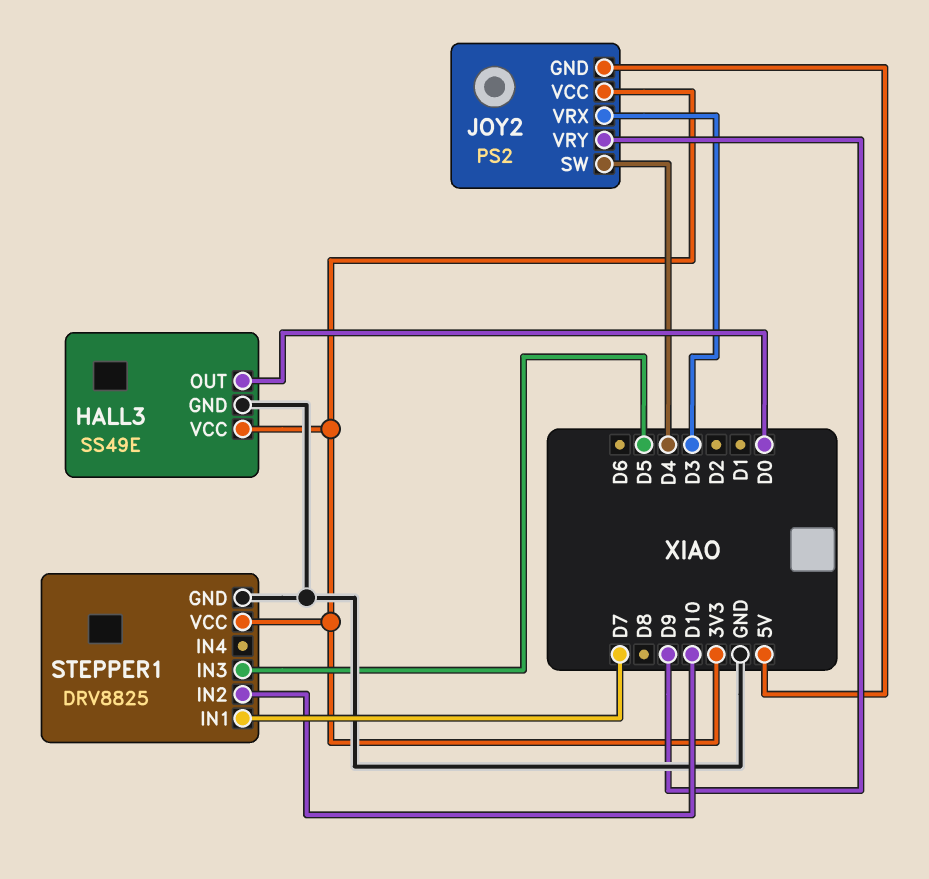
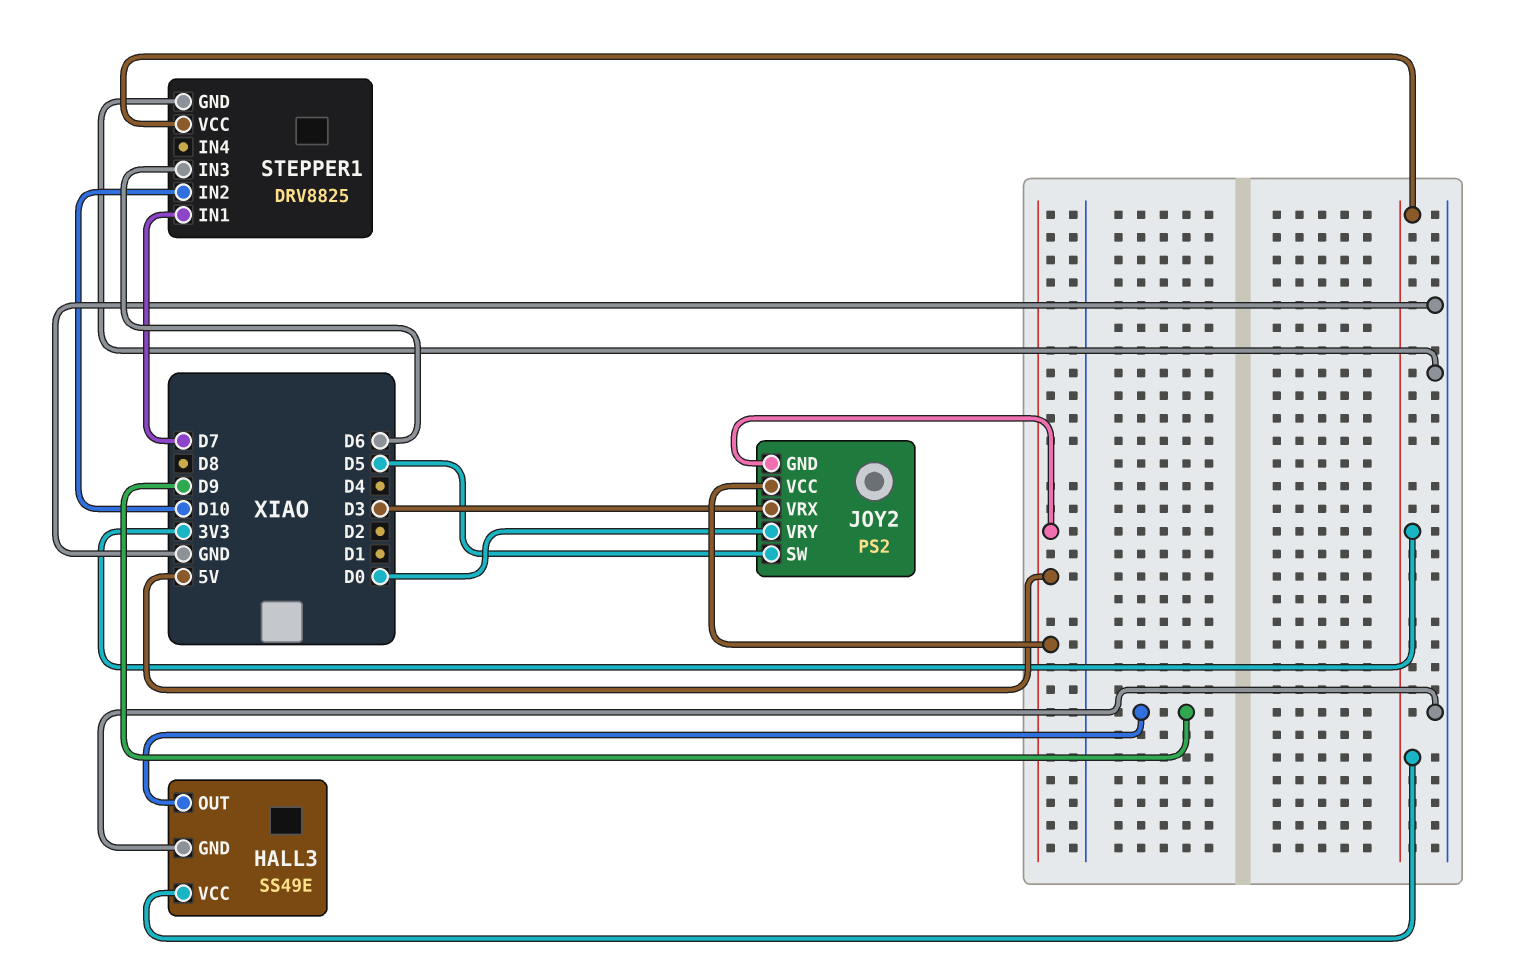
HALL3 pin OUT: D0 -> D9
JOY2 pin SW: D4 -> D5
JOY2 pin VCC: 3V3 -> 5V
JOY2 pin VRY: D9 -> D0
STEPPER1 pin IN3: D5 -> D6

